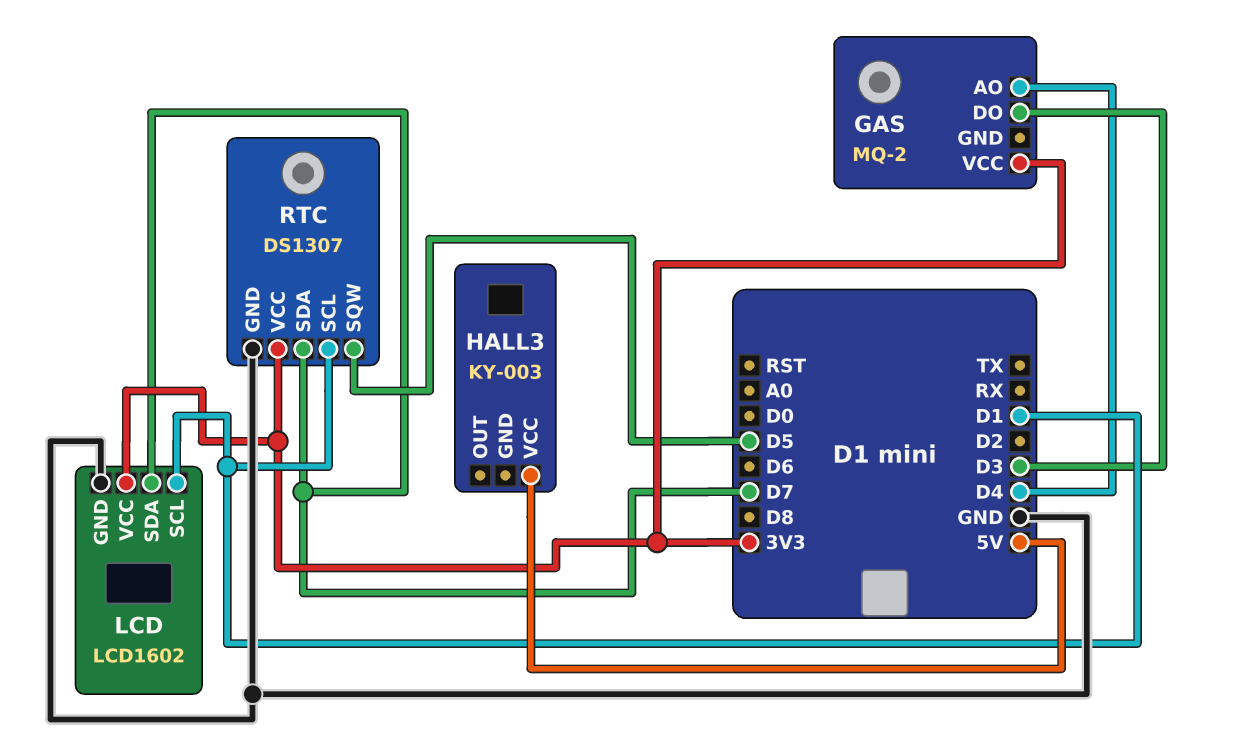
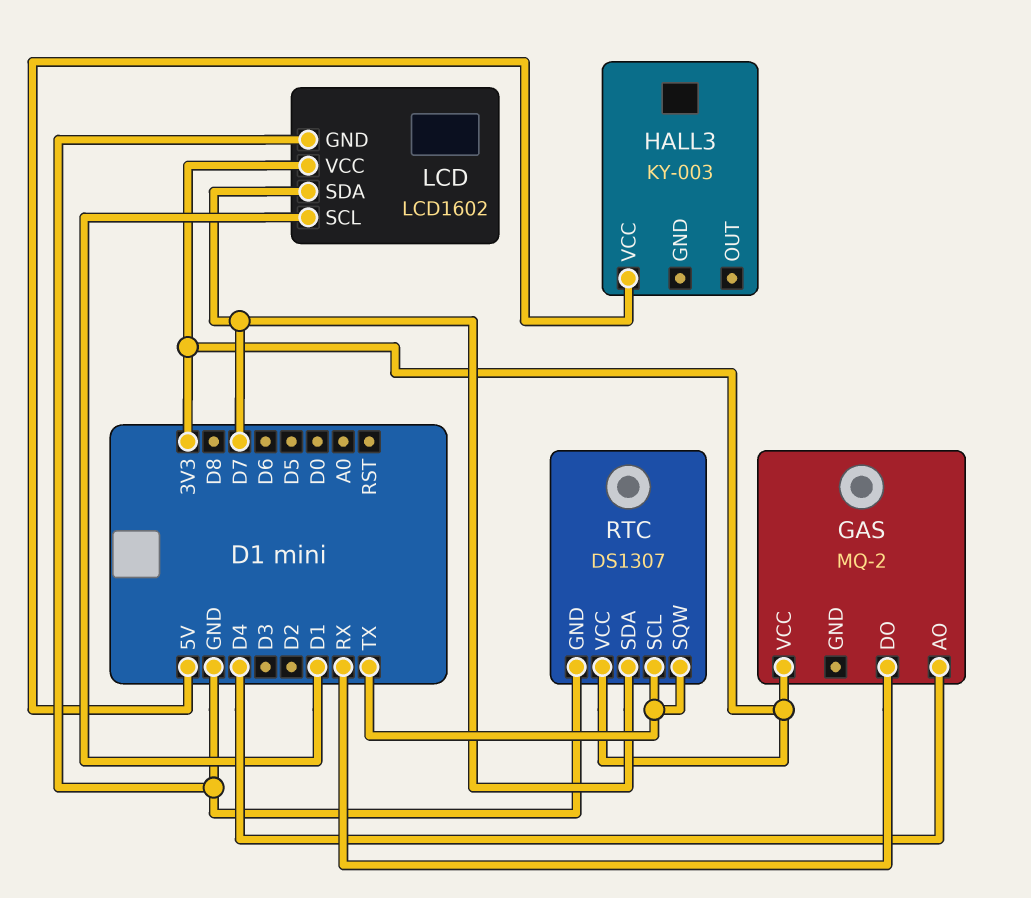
GAS pin DO: D3 -> RX
RTC pin SCL: D1 -> TX
RTC pin SQW: D5 -> TX

